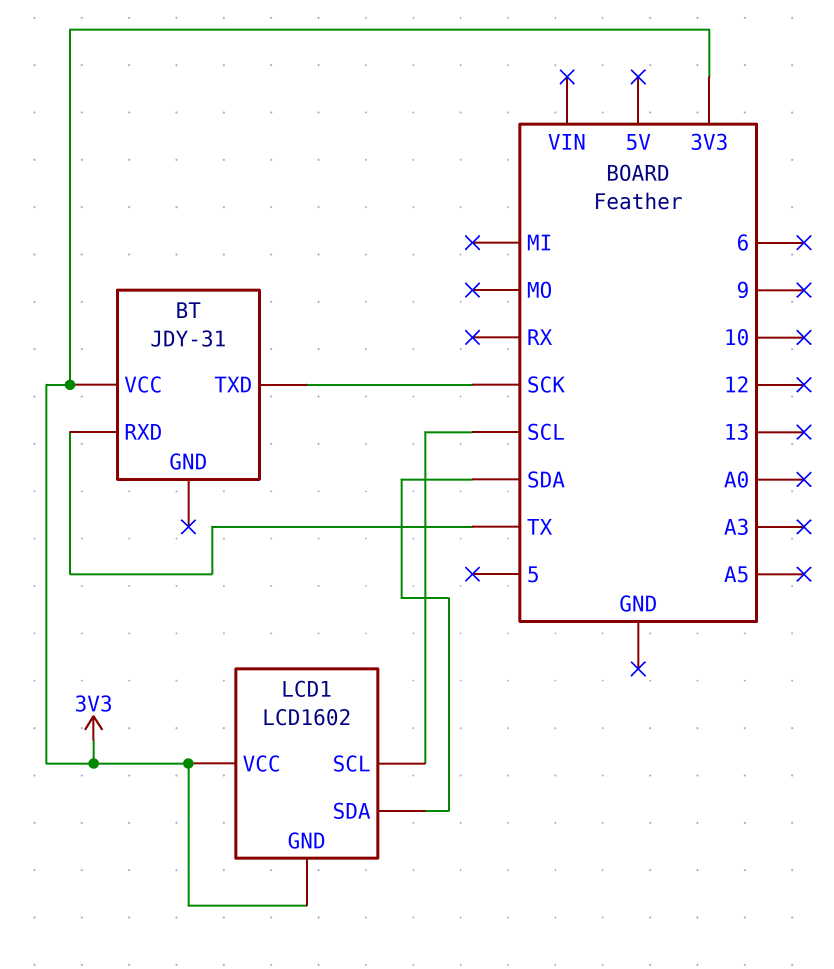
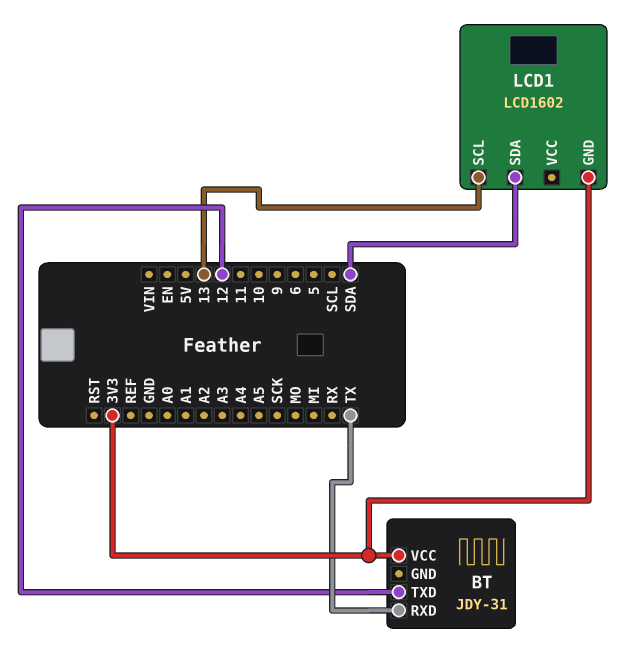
BT pin TXD: SCK -> 12
LCD1 pin SCL: SCL -> 13
LCD1 pin VCC: 3V3 -> none

